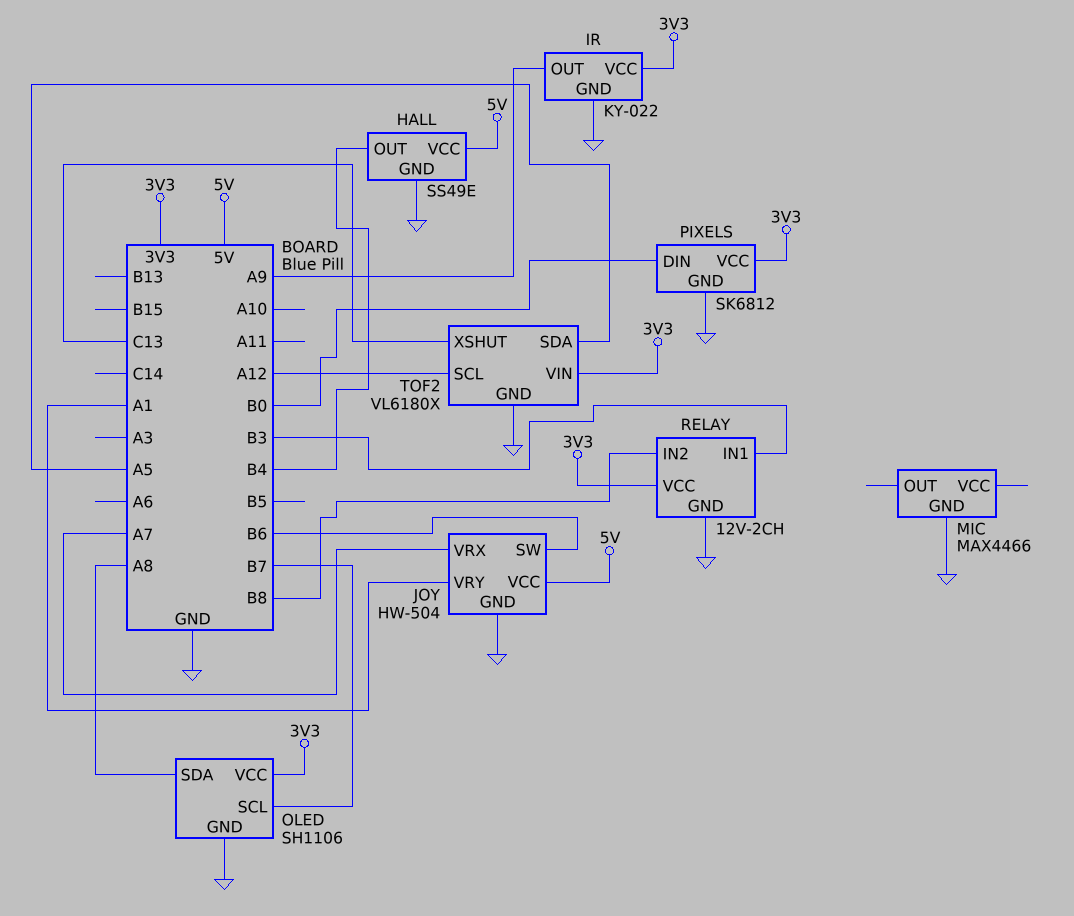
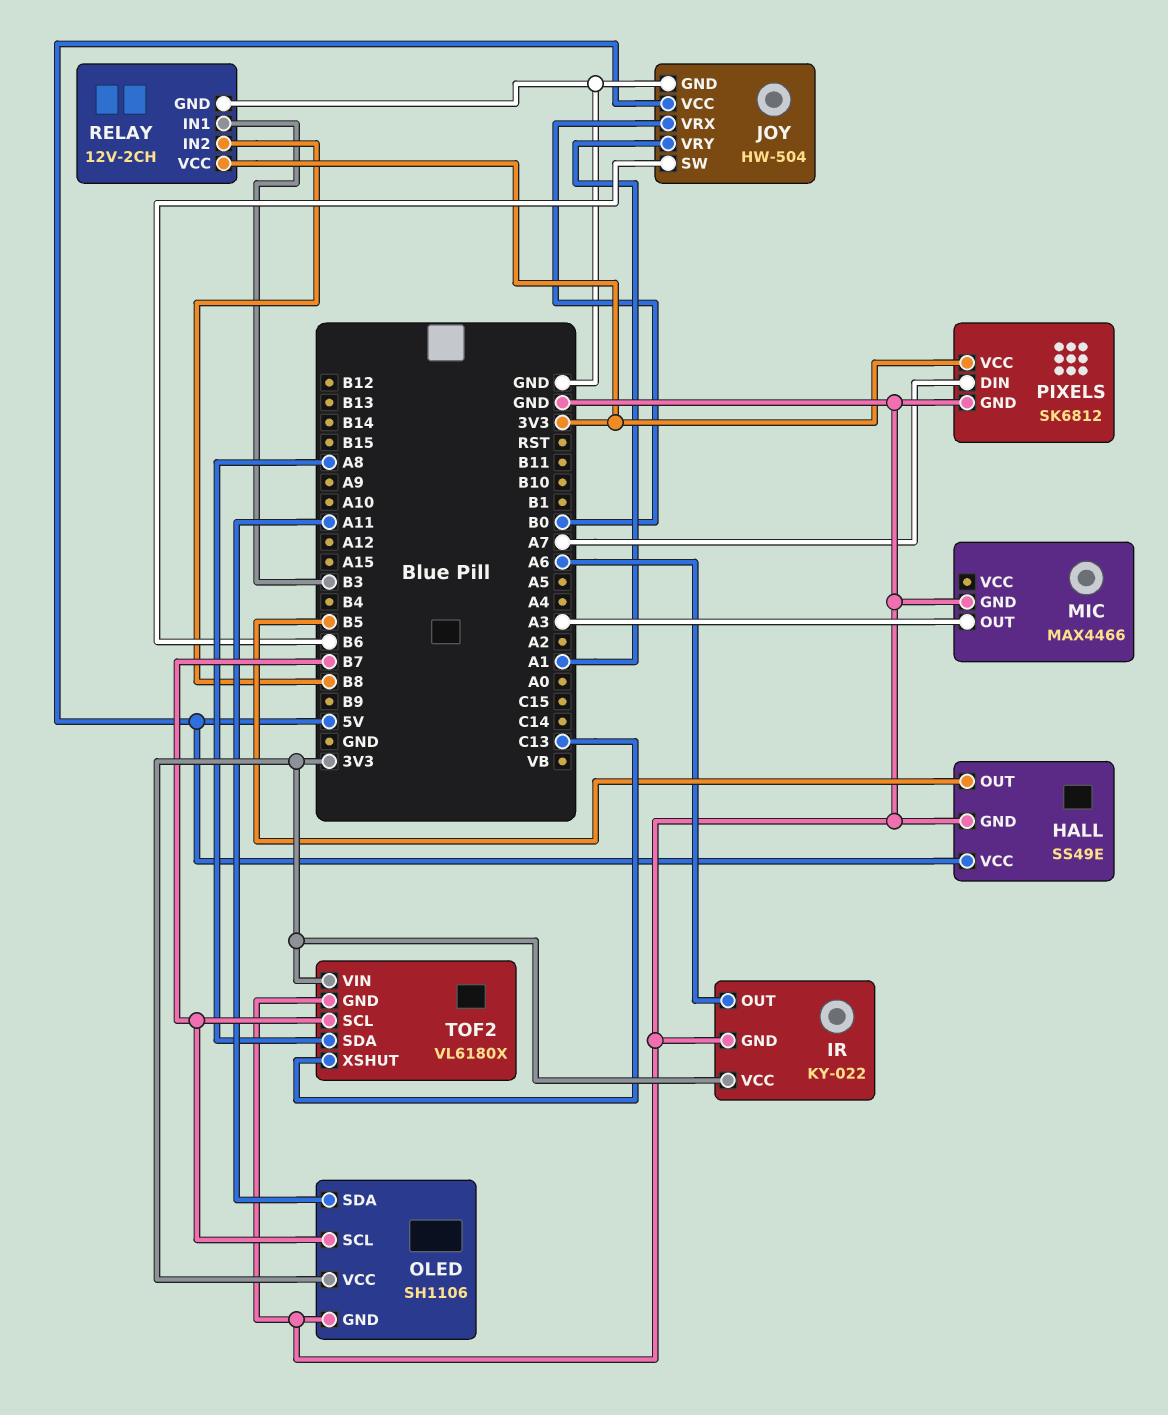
HALL pin OUT: B4 -> B5
IR pin OUT: A9 -> A6
JOY pin VRX: A7 -> B0
MIC pin OUT: none -> A3
OLED pin SDA: A8 -> A11
PIXELS pin DIN: B0 -> A7
TOF2 pin SCL: A12 -> B7
TOF2 pin SDA: A5 -> A8

